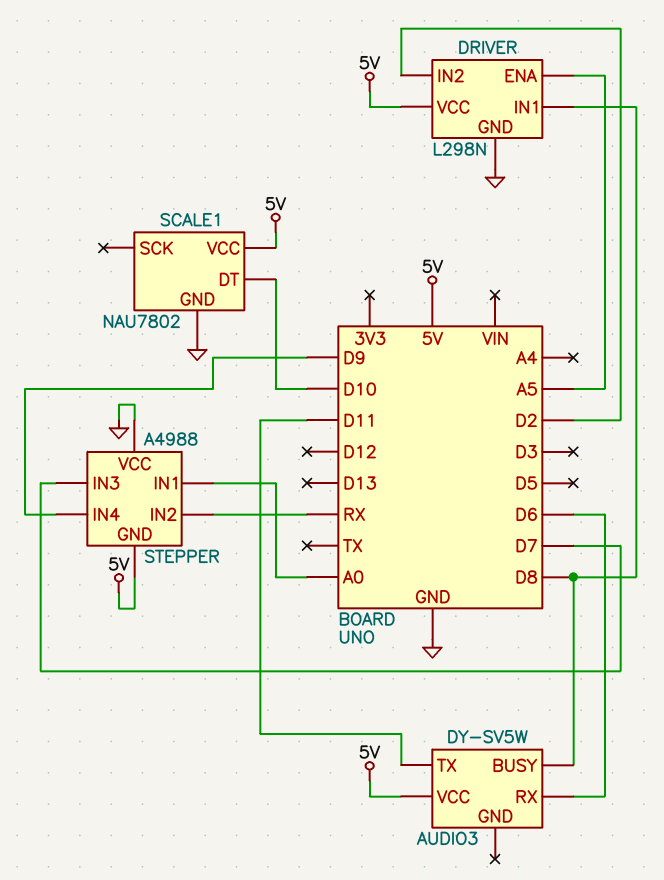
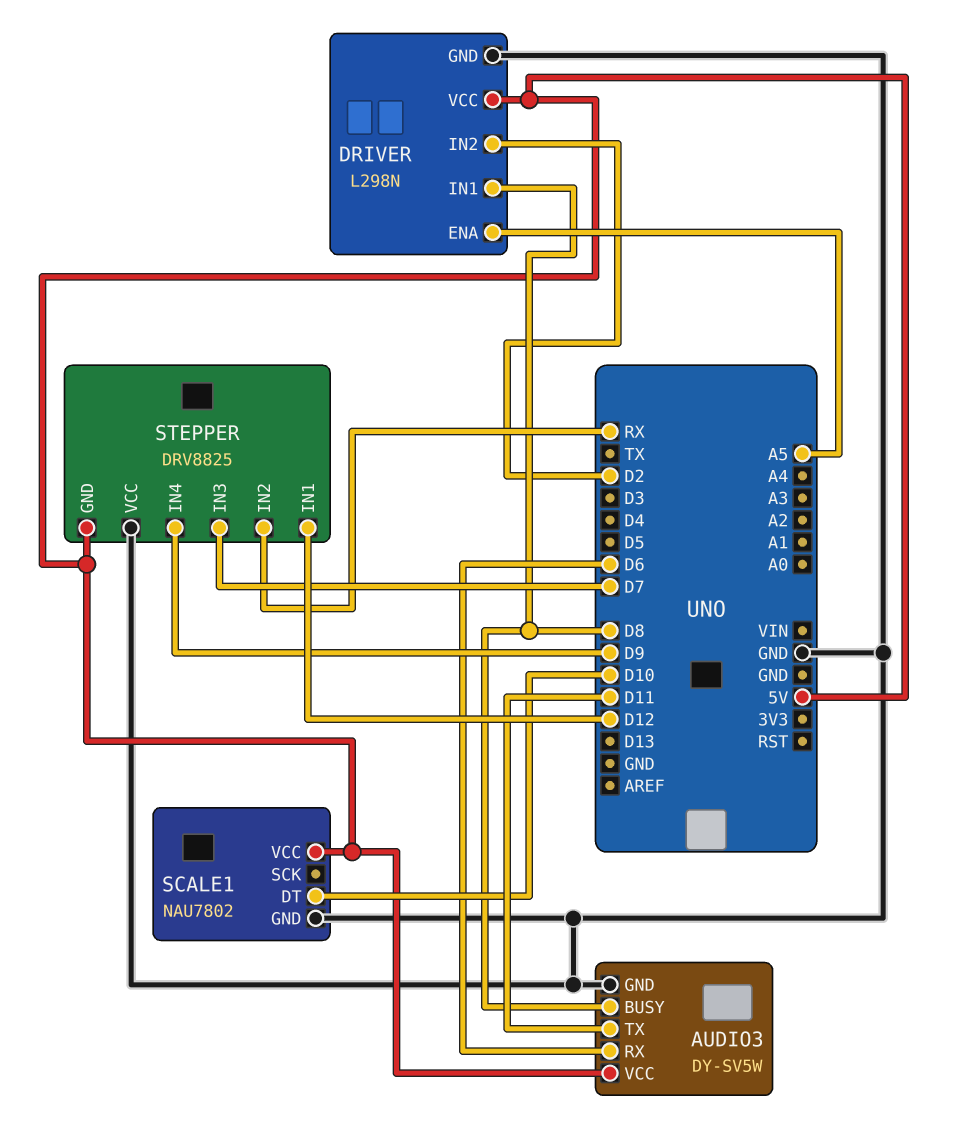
AUDIO3 pin GND: none -> GND
STEPPER: A4988 -> DRV8825
STEPPER pin IN1: A0 -> D12

